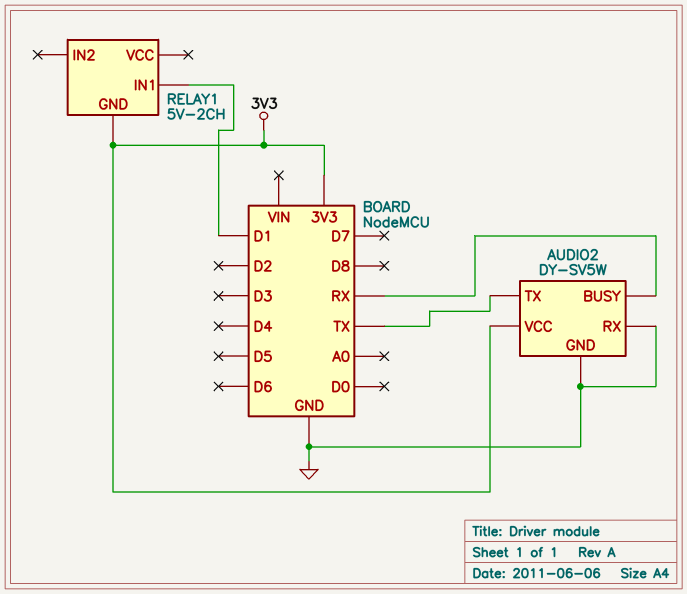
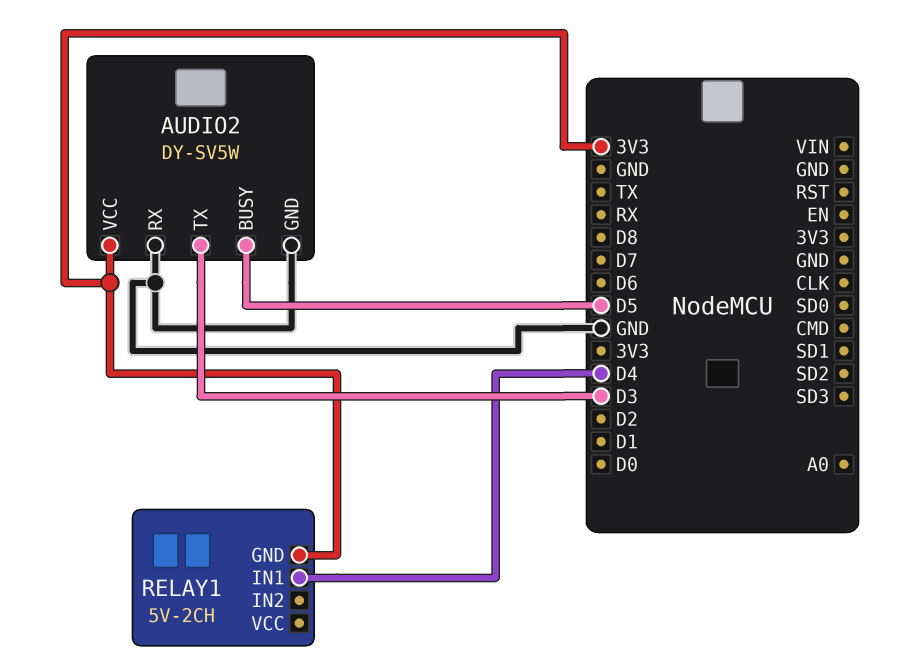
AUDIO2 pin BUSY: RX -> D5
AUDIO2 pin TX: TX -> D3
RELAY1 pin IN1: D1 -> D4

